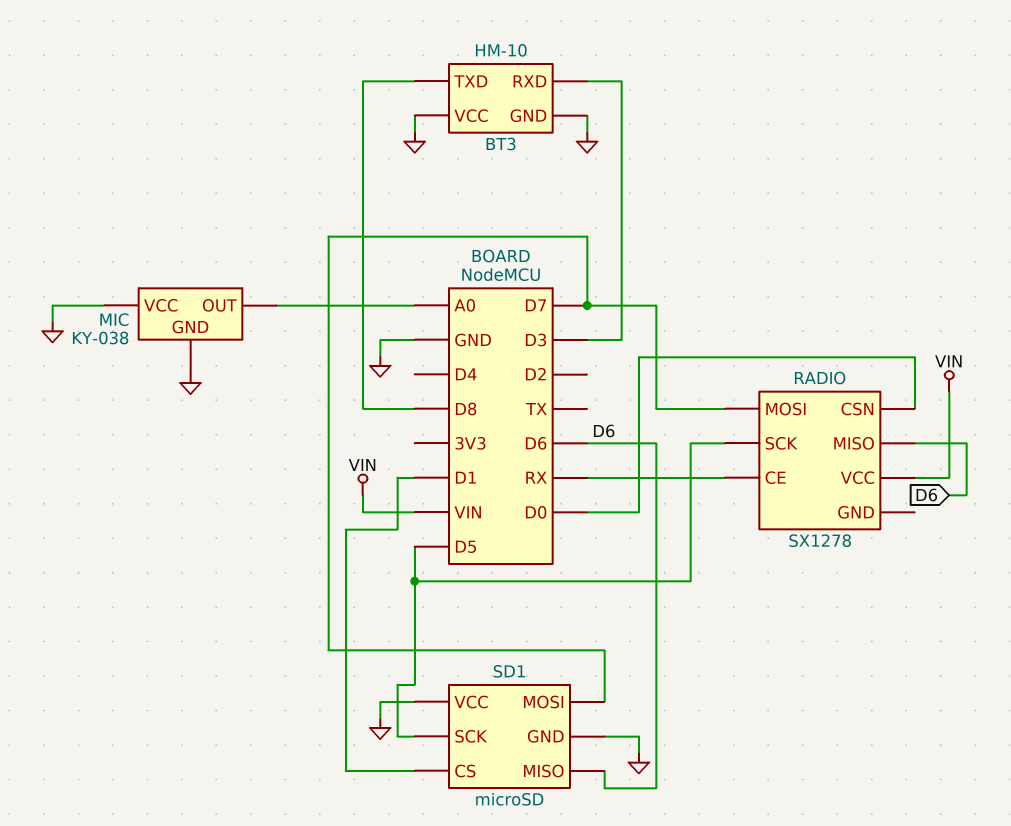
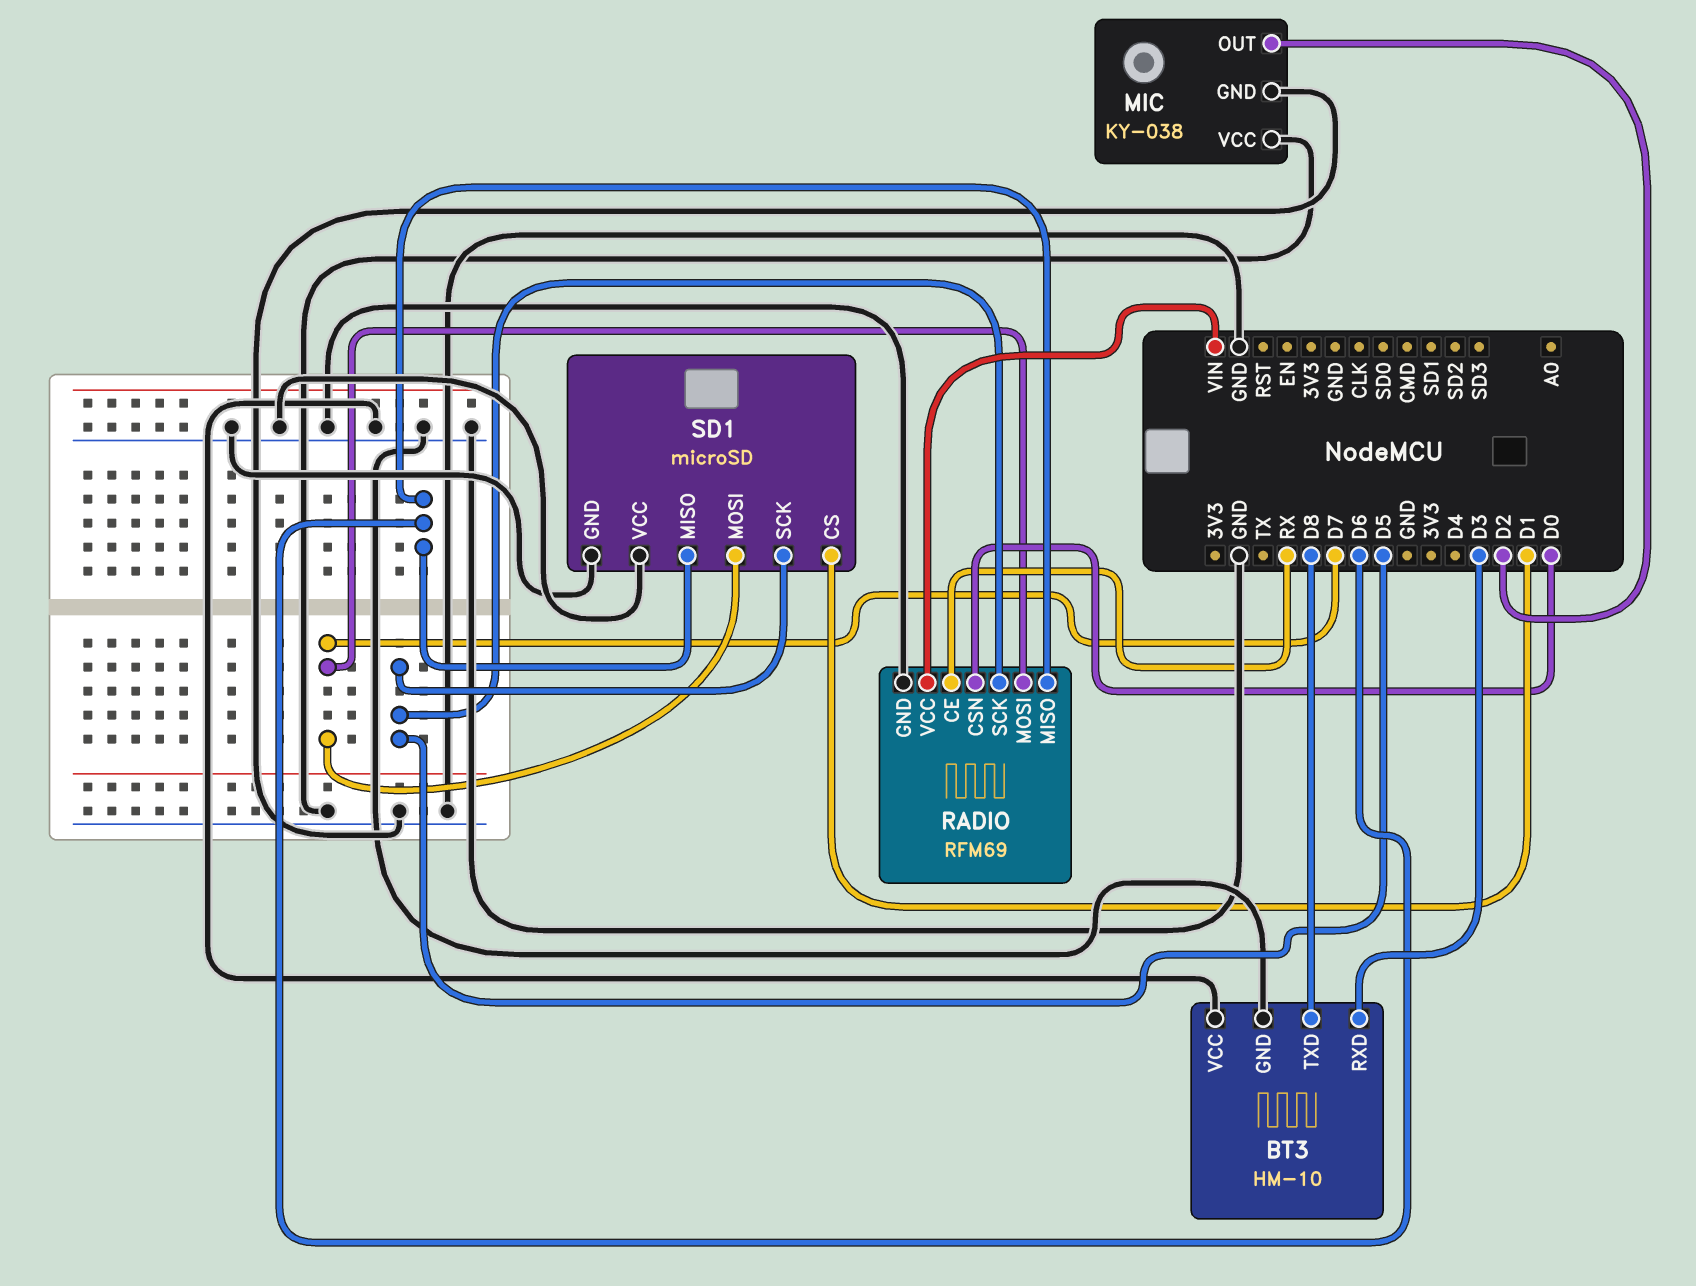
MIC pin OUT: A0 -> D2
RADIO: SX1278 -> RFM69
RADIO pin GND: none -> GND

